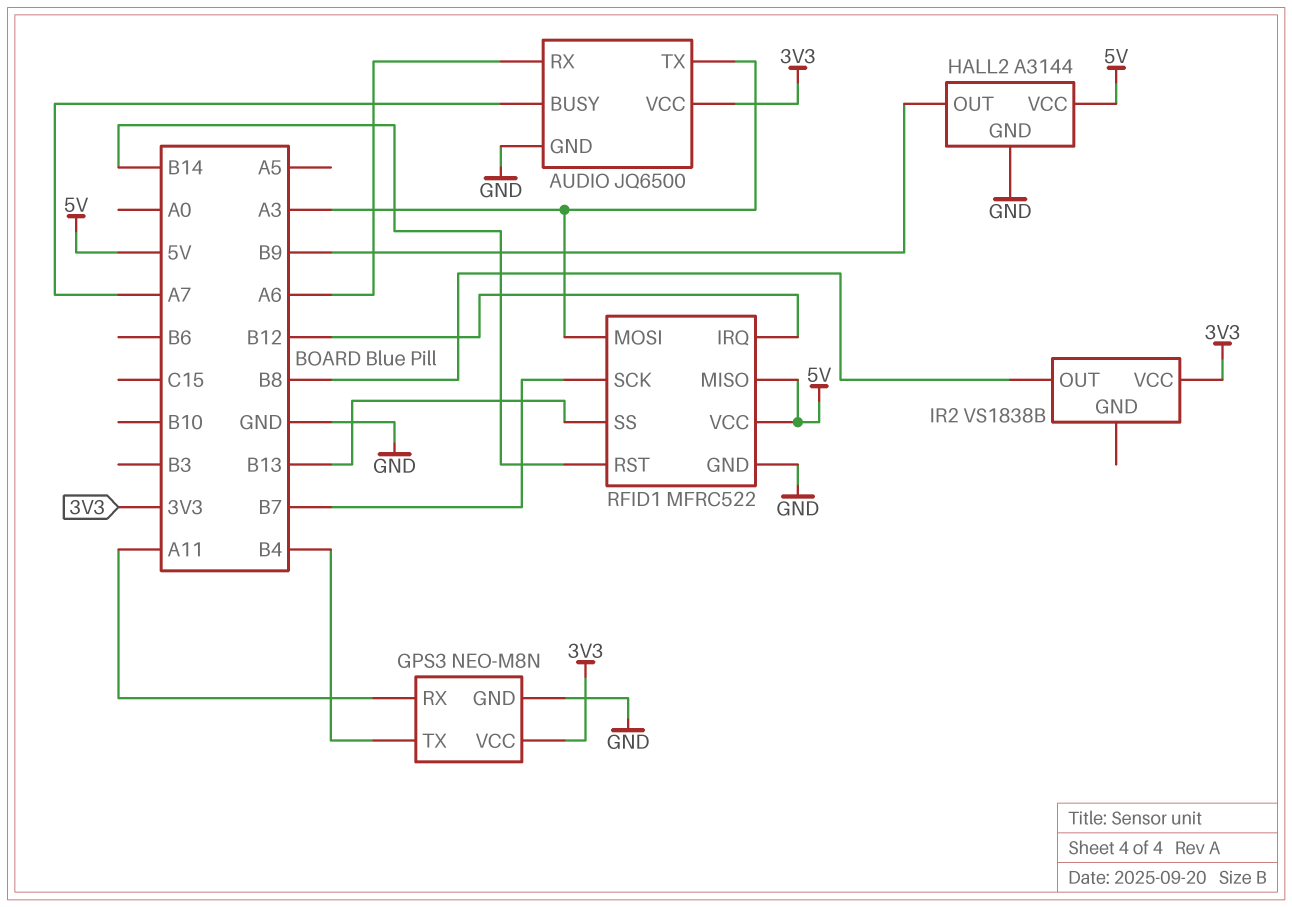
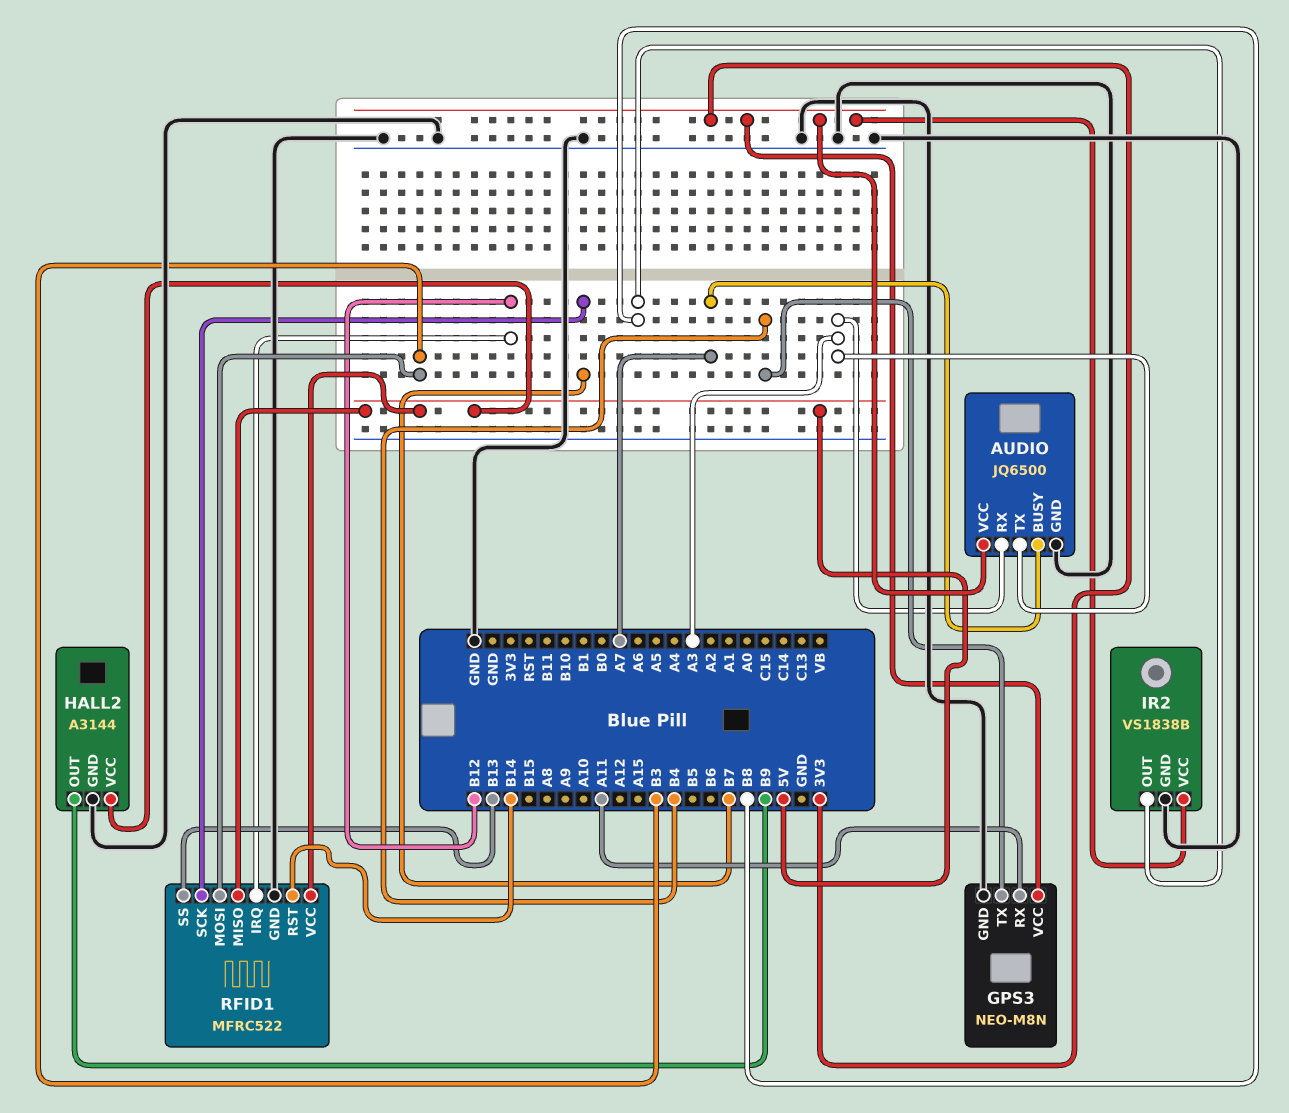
AUDIO pin RX: A6 -> A3
IR2 pin GND: none -> GND
RFID1 pin MOSI: A3 -> B3

